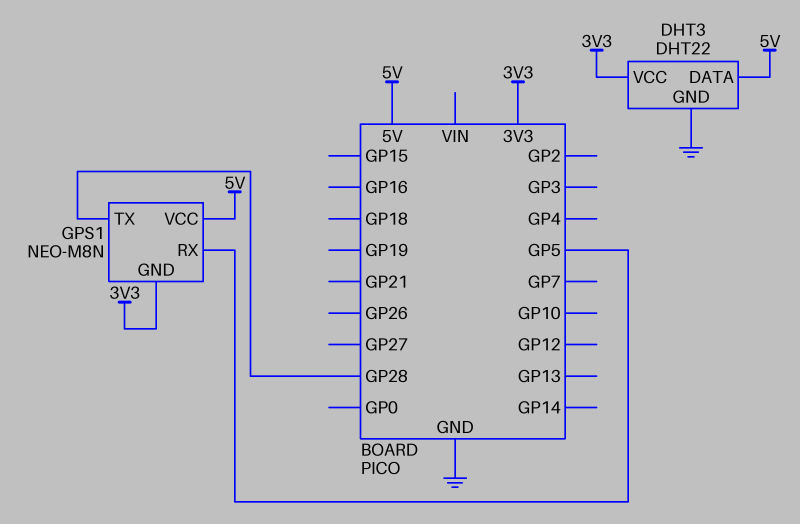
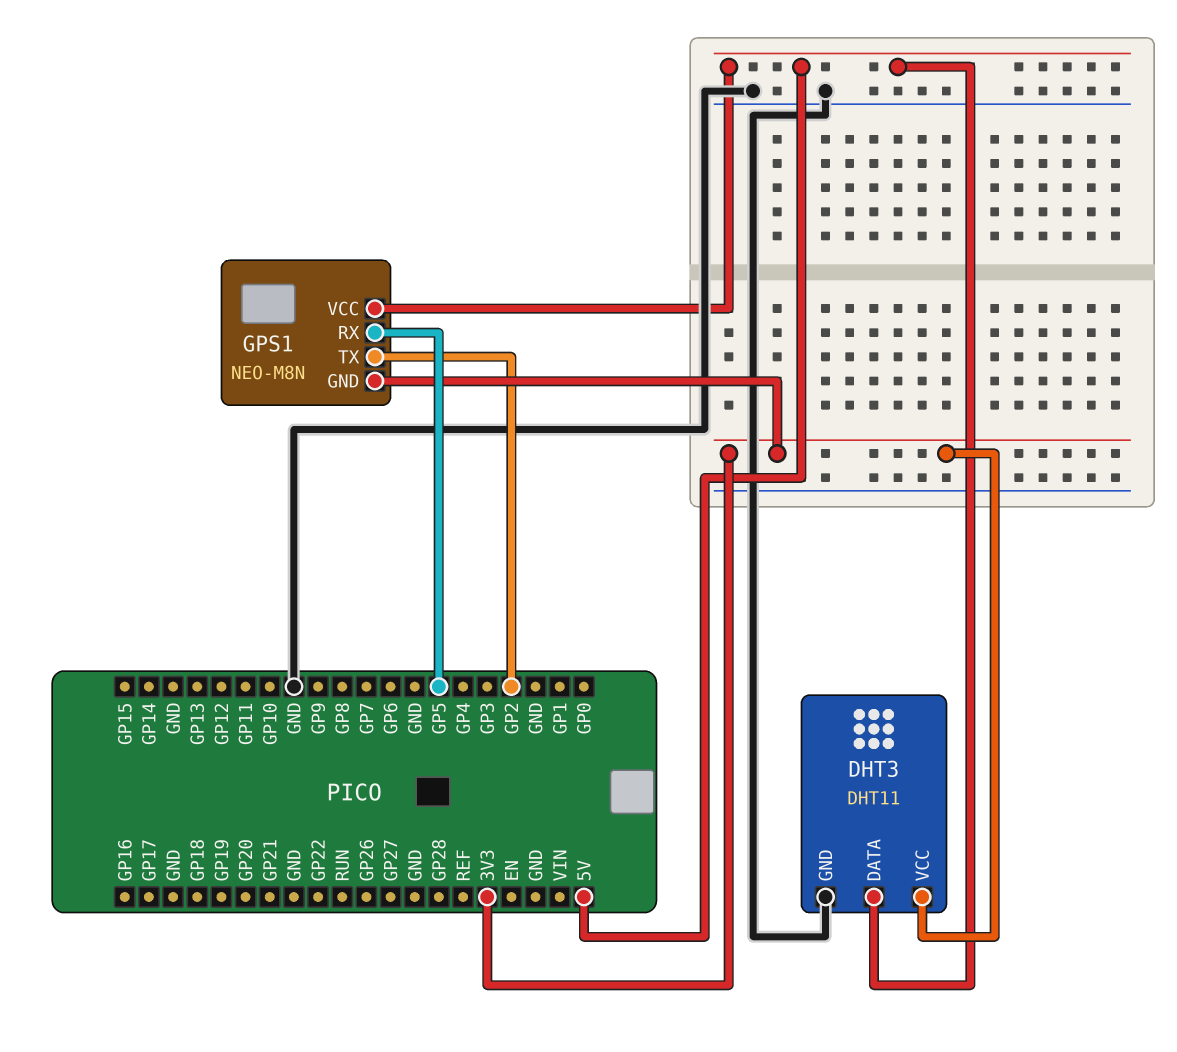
DHT3: DHT22 -> DHT11
GPS1 pin TX: GP28 -> GP2

